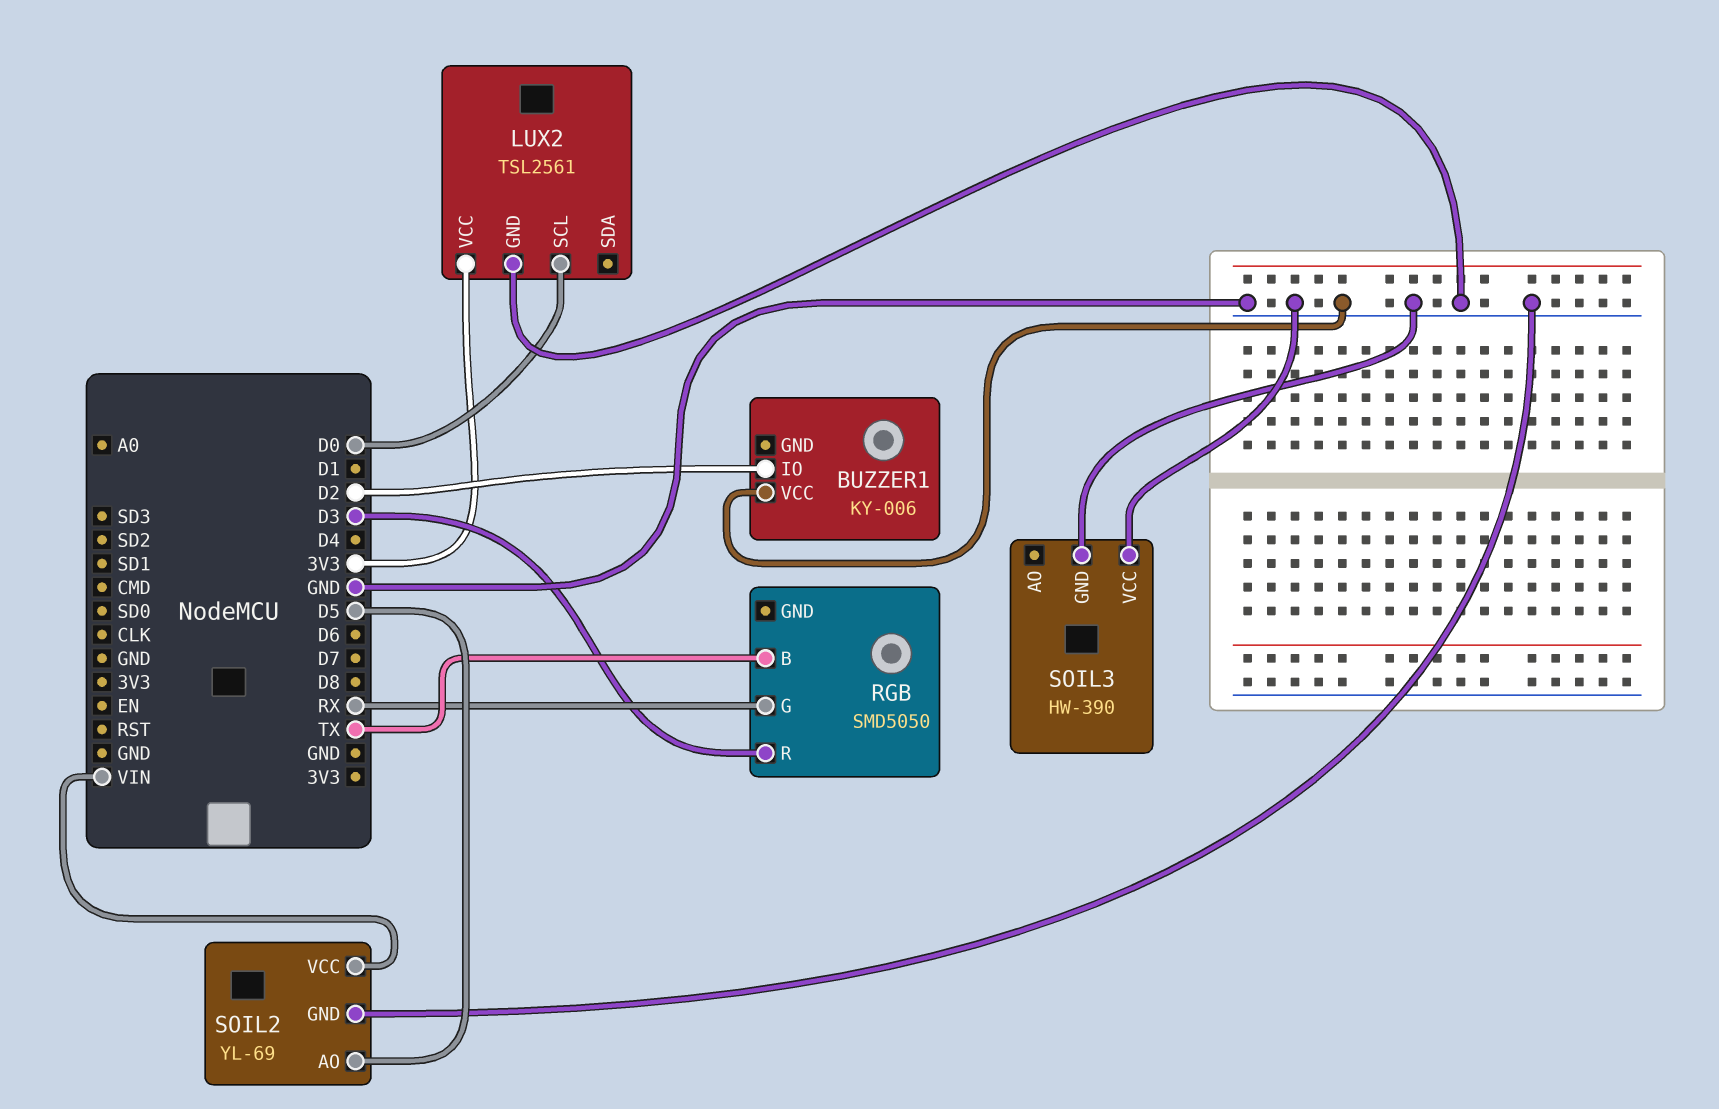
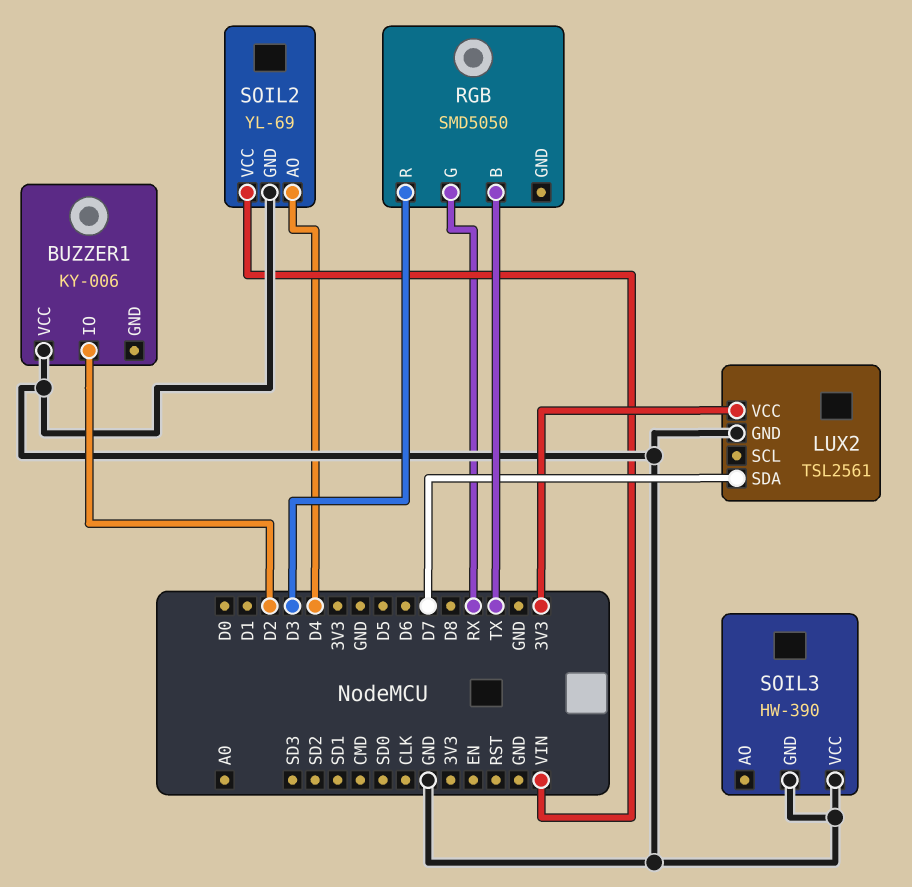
LUX2 pin SCL: D0 -> none
LUX2 pin SDA: none -> D7
SOIL2 pin AO: D5 -> D4

